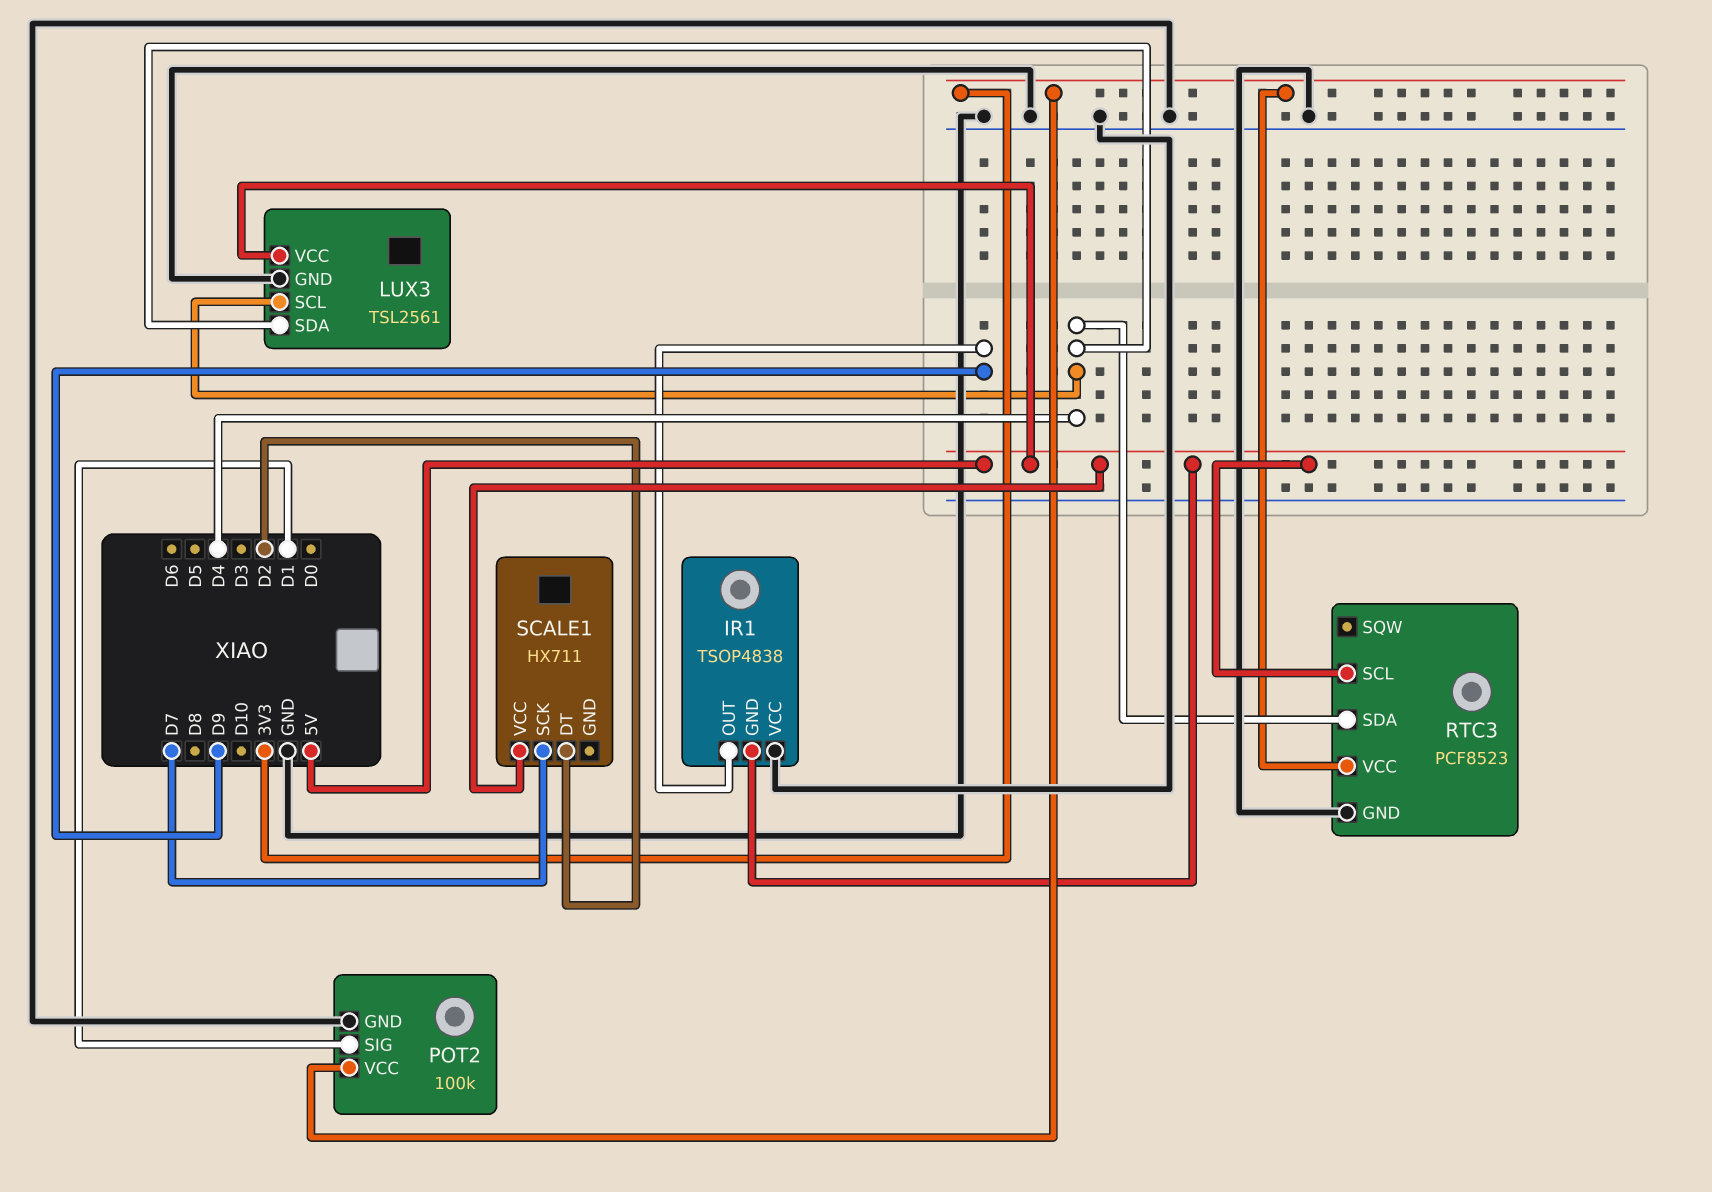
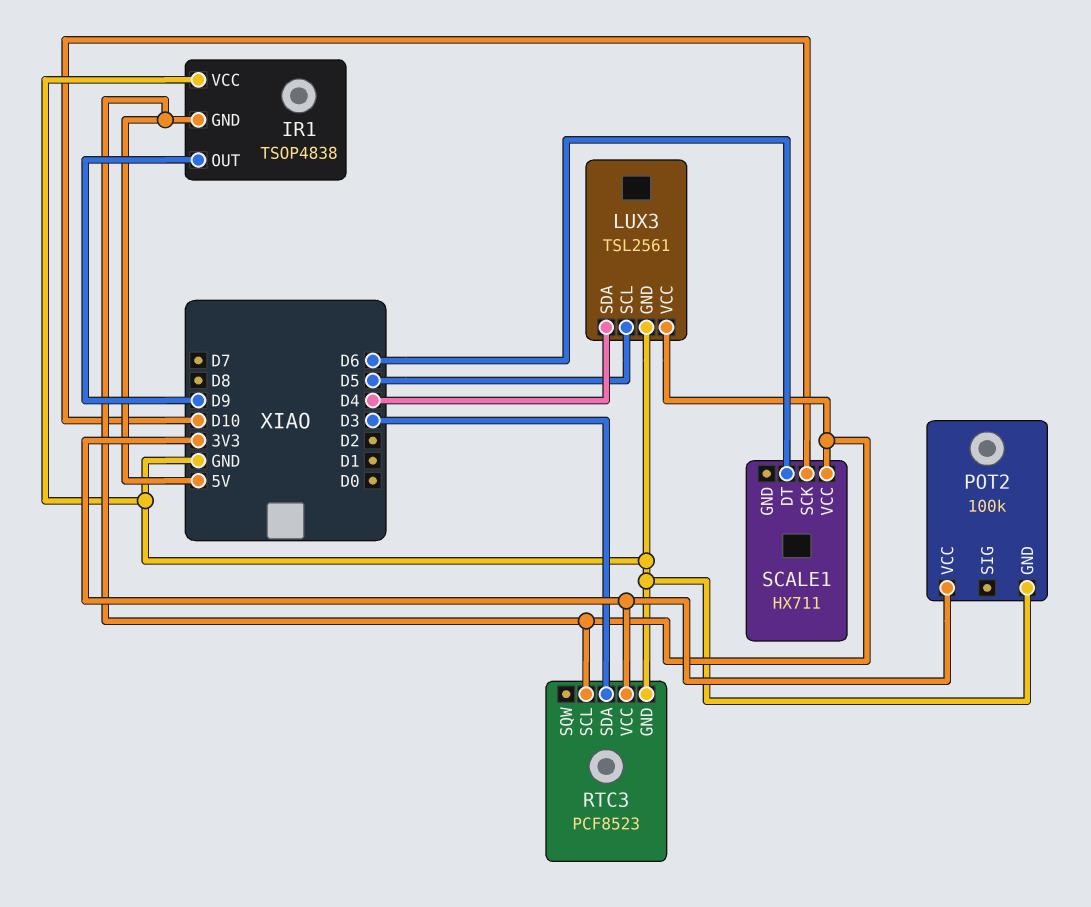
LUX3 pin SCL: D4 -> D5
POT2 pin SIG: D1 -> none
RTC3 pin SDA: D4 -> D3
SCALE1 pin DT: D2 -> D6
SCALE1 pin SCK: D7 -> D10

